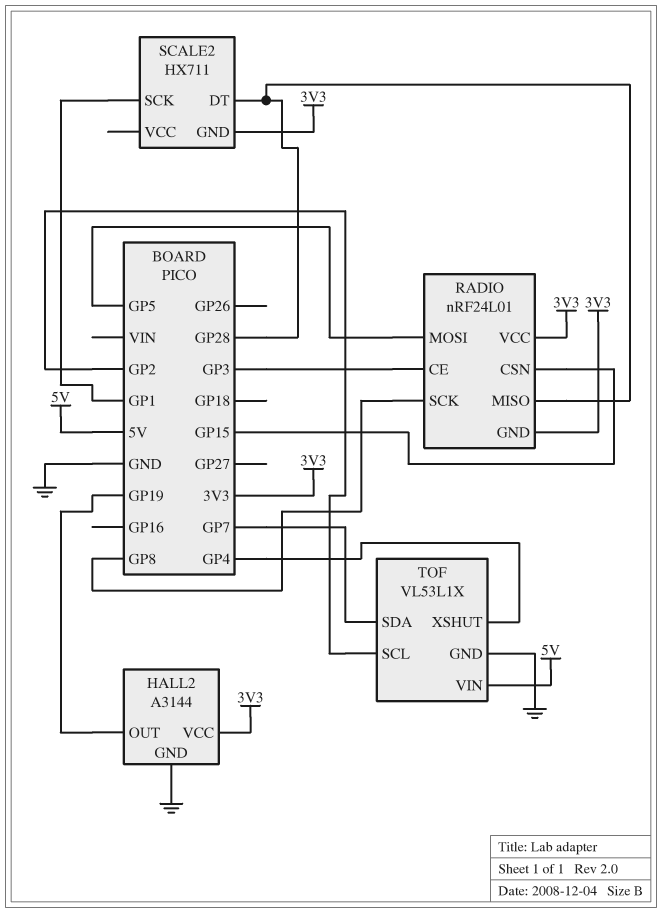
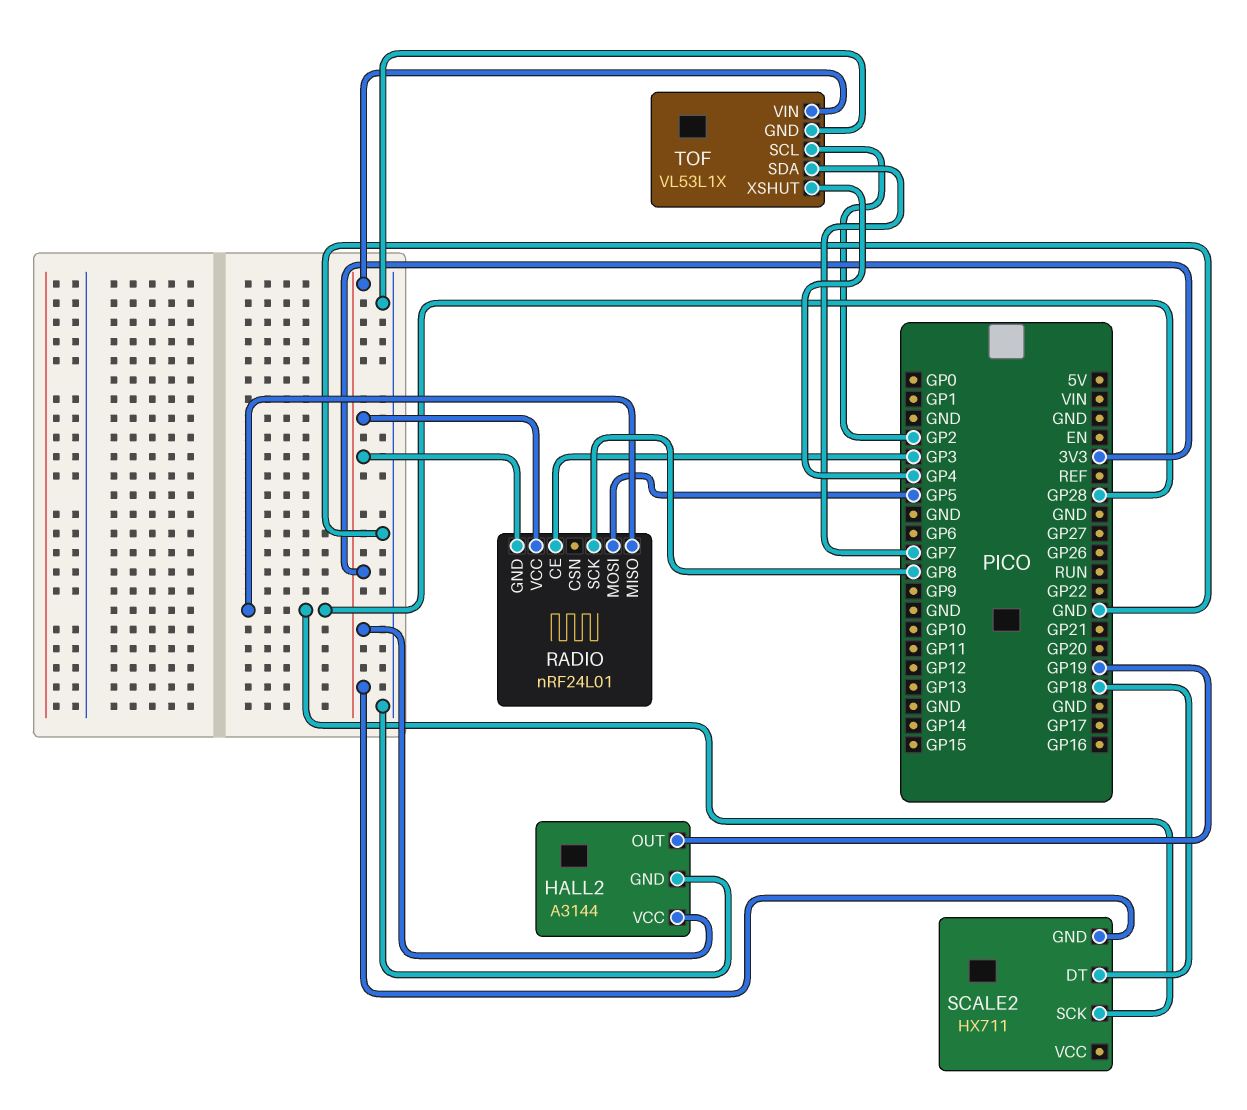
RADIO pin CSN: GP15 -> none
SCALE2 pin DT: GP28 -> GP18
SCALE2 pin SCK: GP1 -> GP28
TOF pin VIN: 5V -> 3V3

